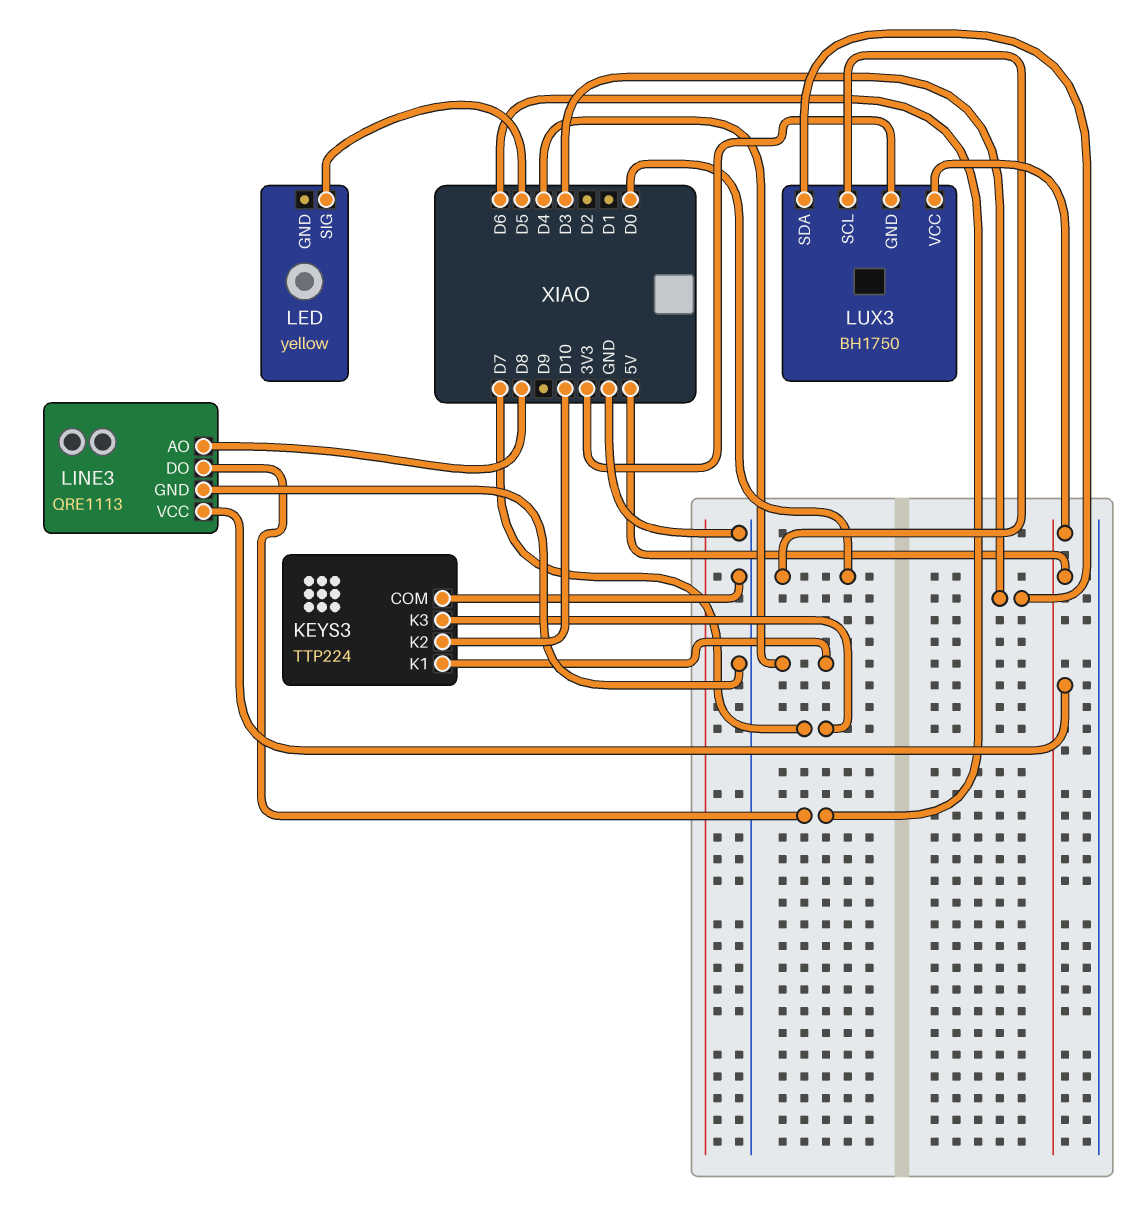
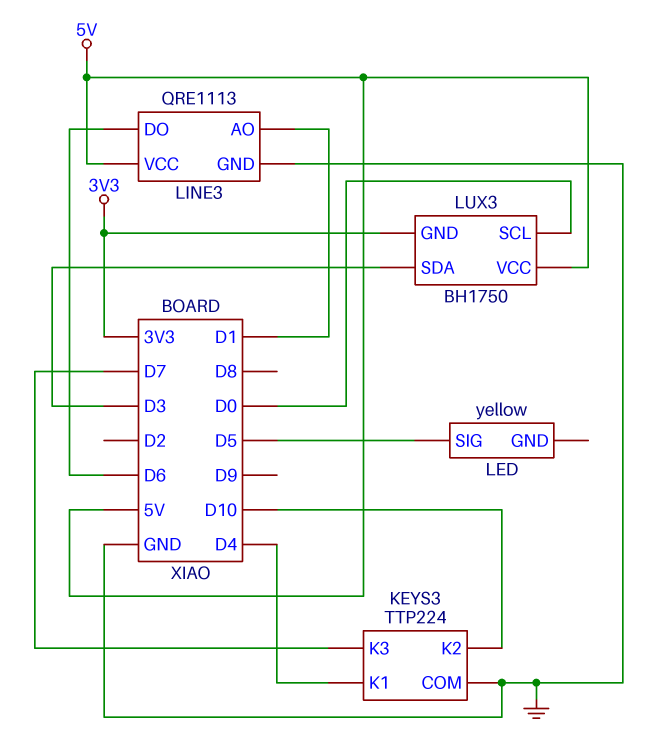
LINE3 pin AO: D8 -> D1

